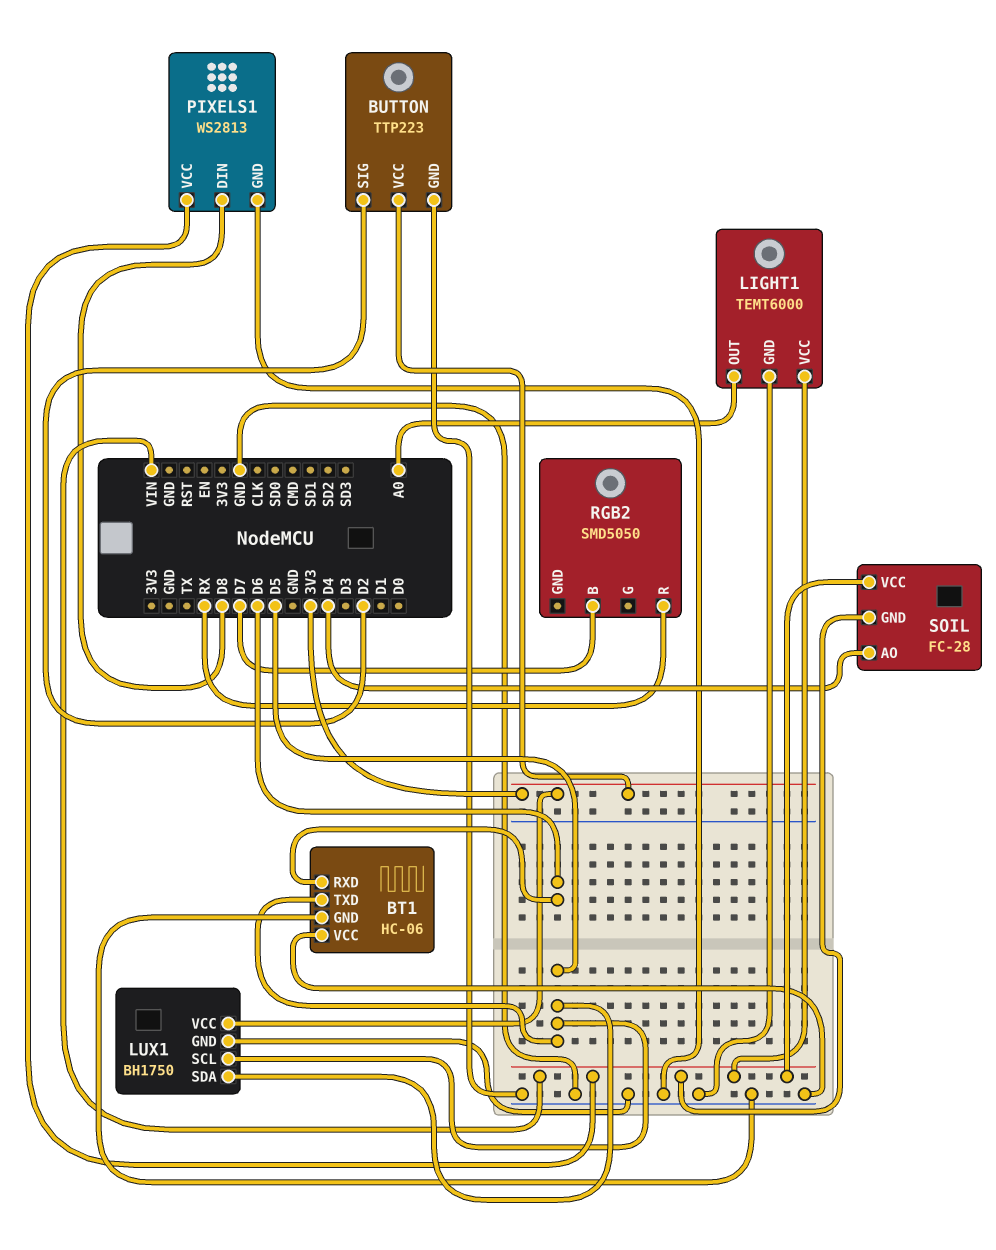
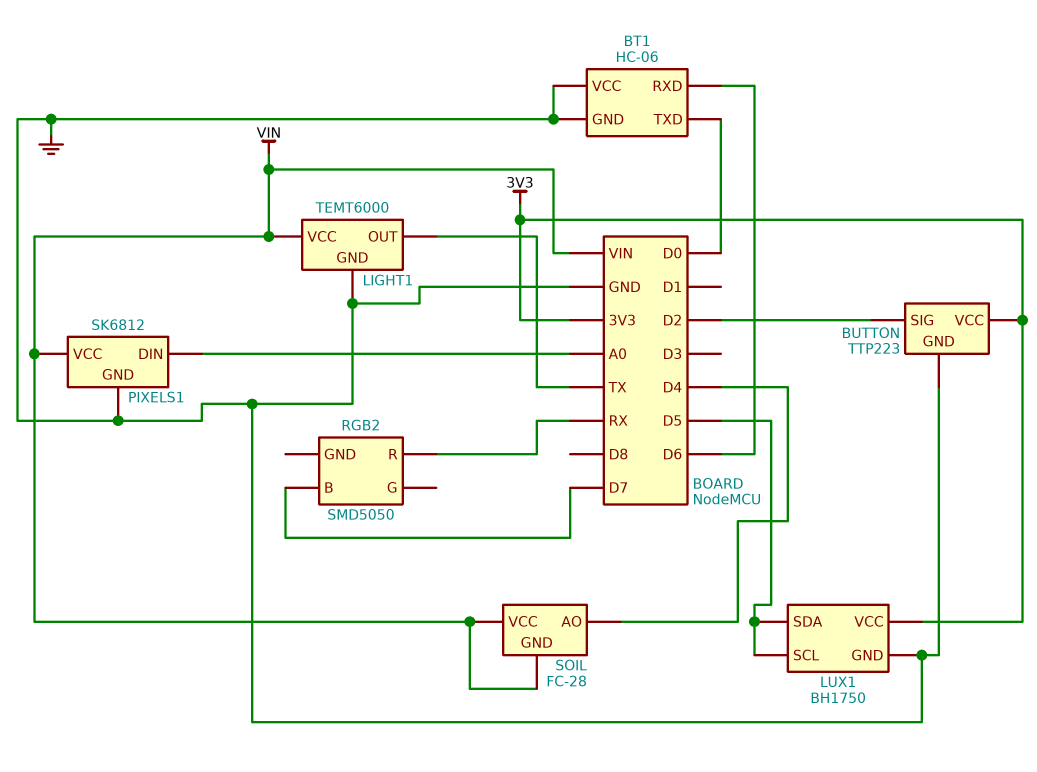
BT1 pin TXD: D5 -> D0
LIGHT1 pin OUT: A0 -> TX
PIXELS1: WS2813 -> SK6812
PIXELS1 pin DIN: D8 -> A0

